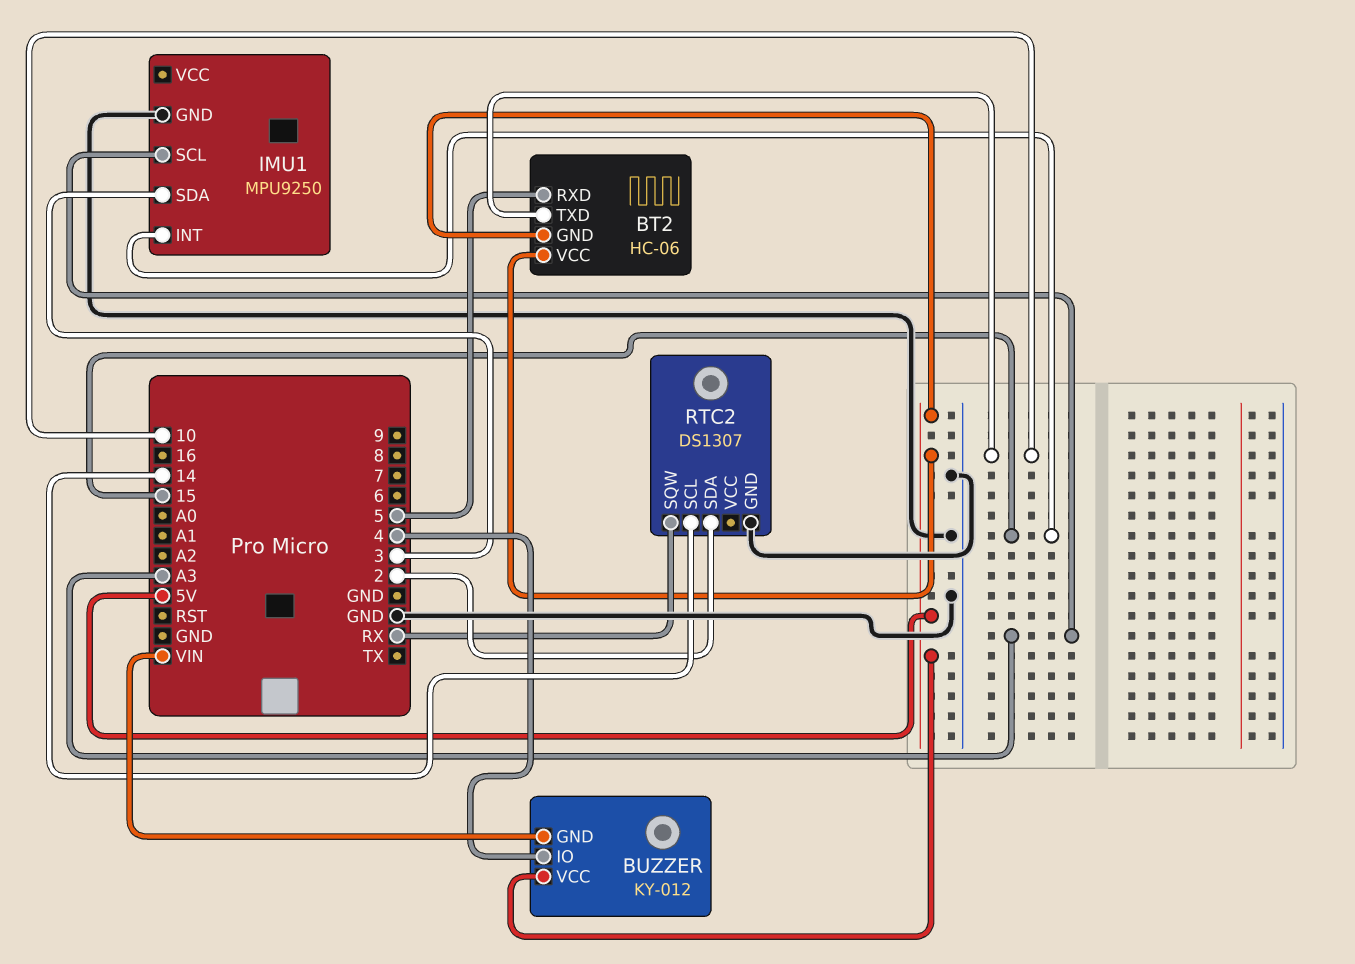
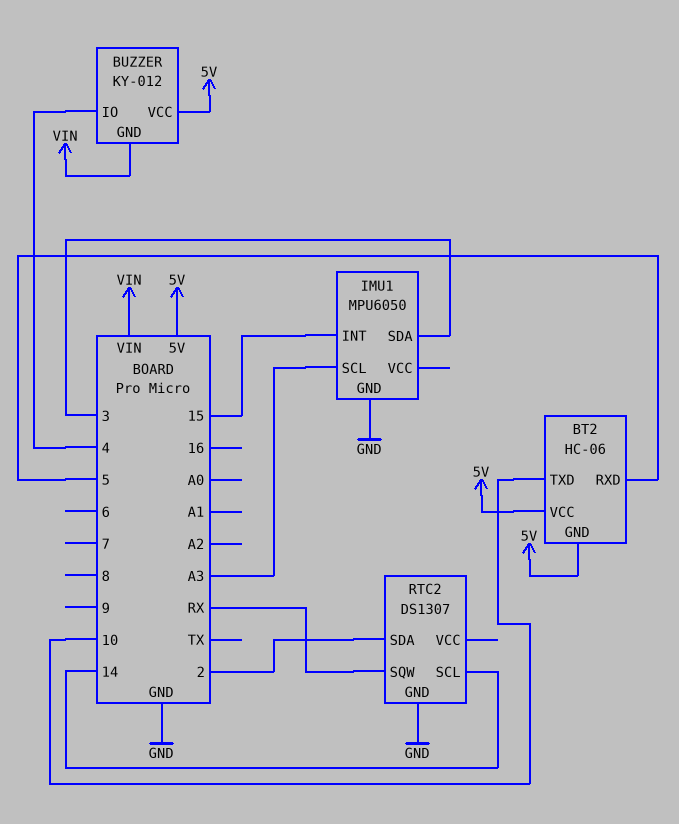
IMU1: MPU9250 -> MPU6050

